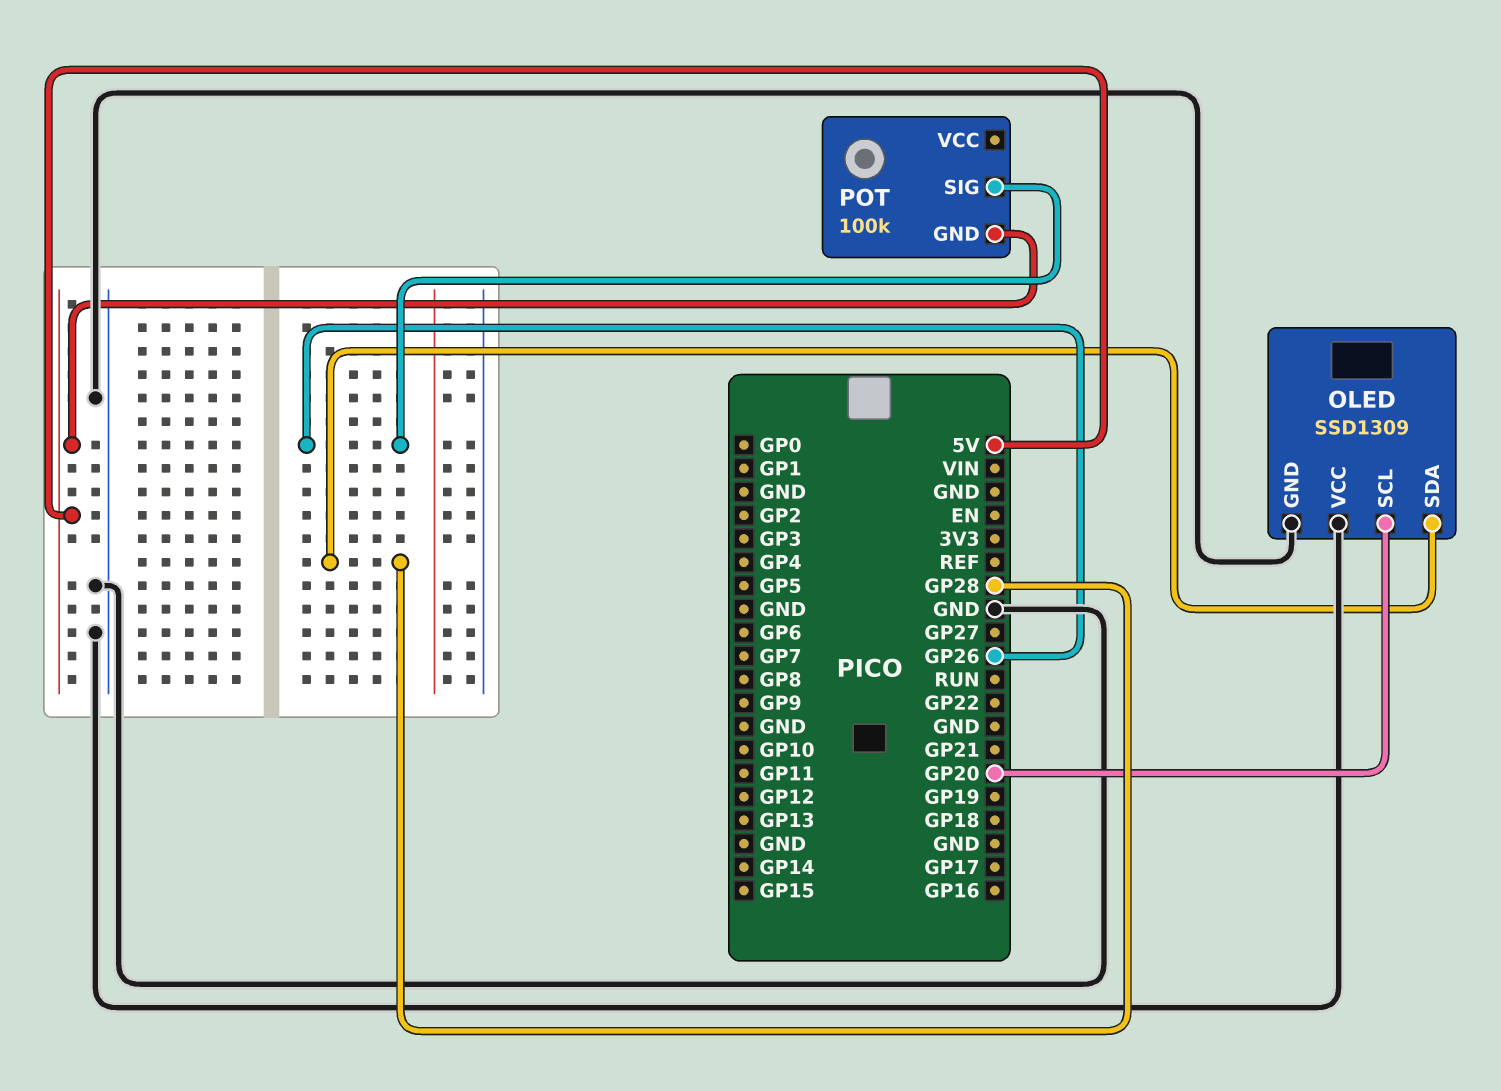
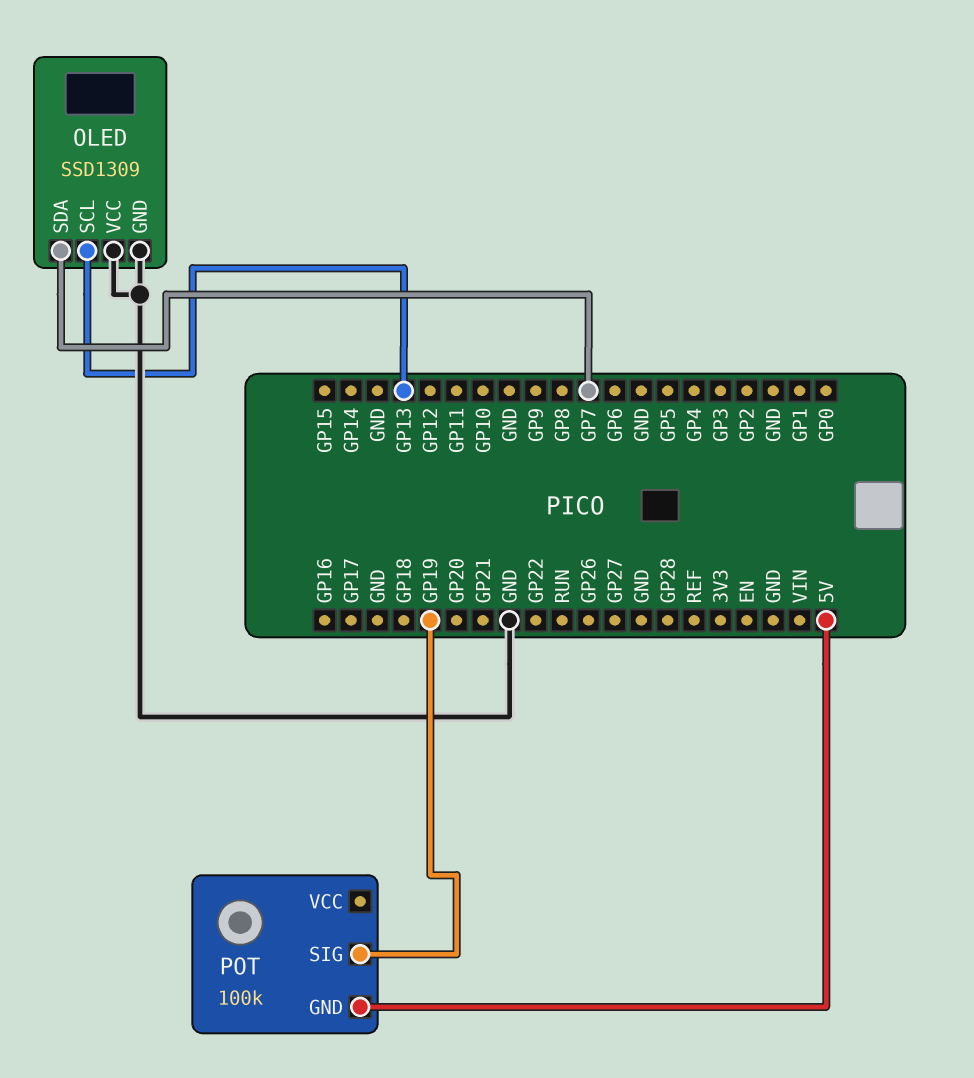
OLED pin SCL: GP20 -> GP13
OLED pin SDA: GP28 -> GP7
POT pin SIG: GP26 -> GP19

